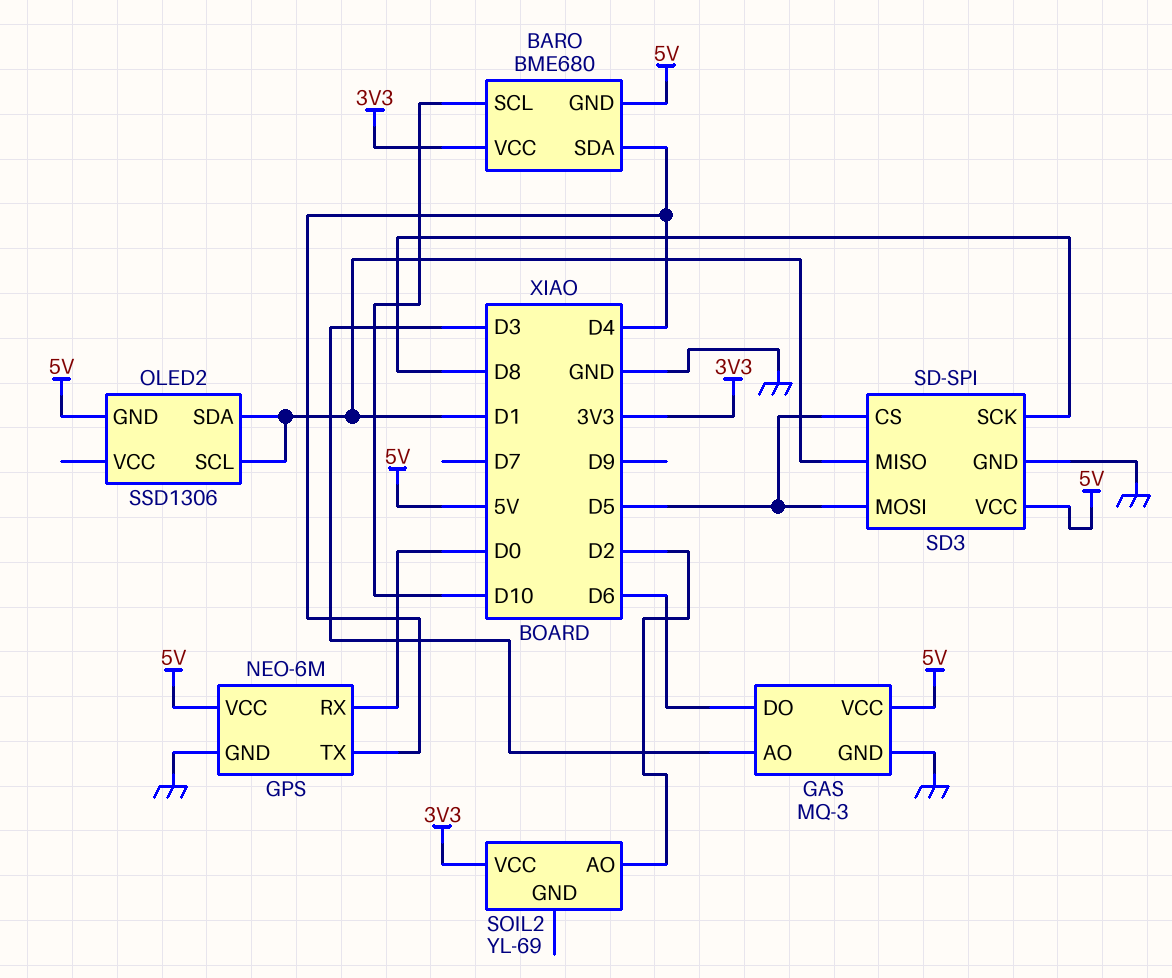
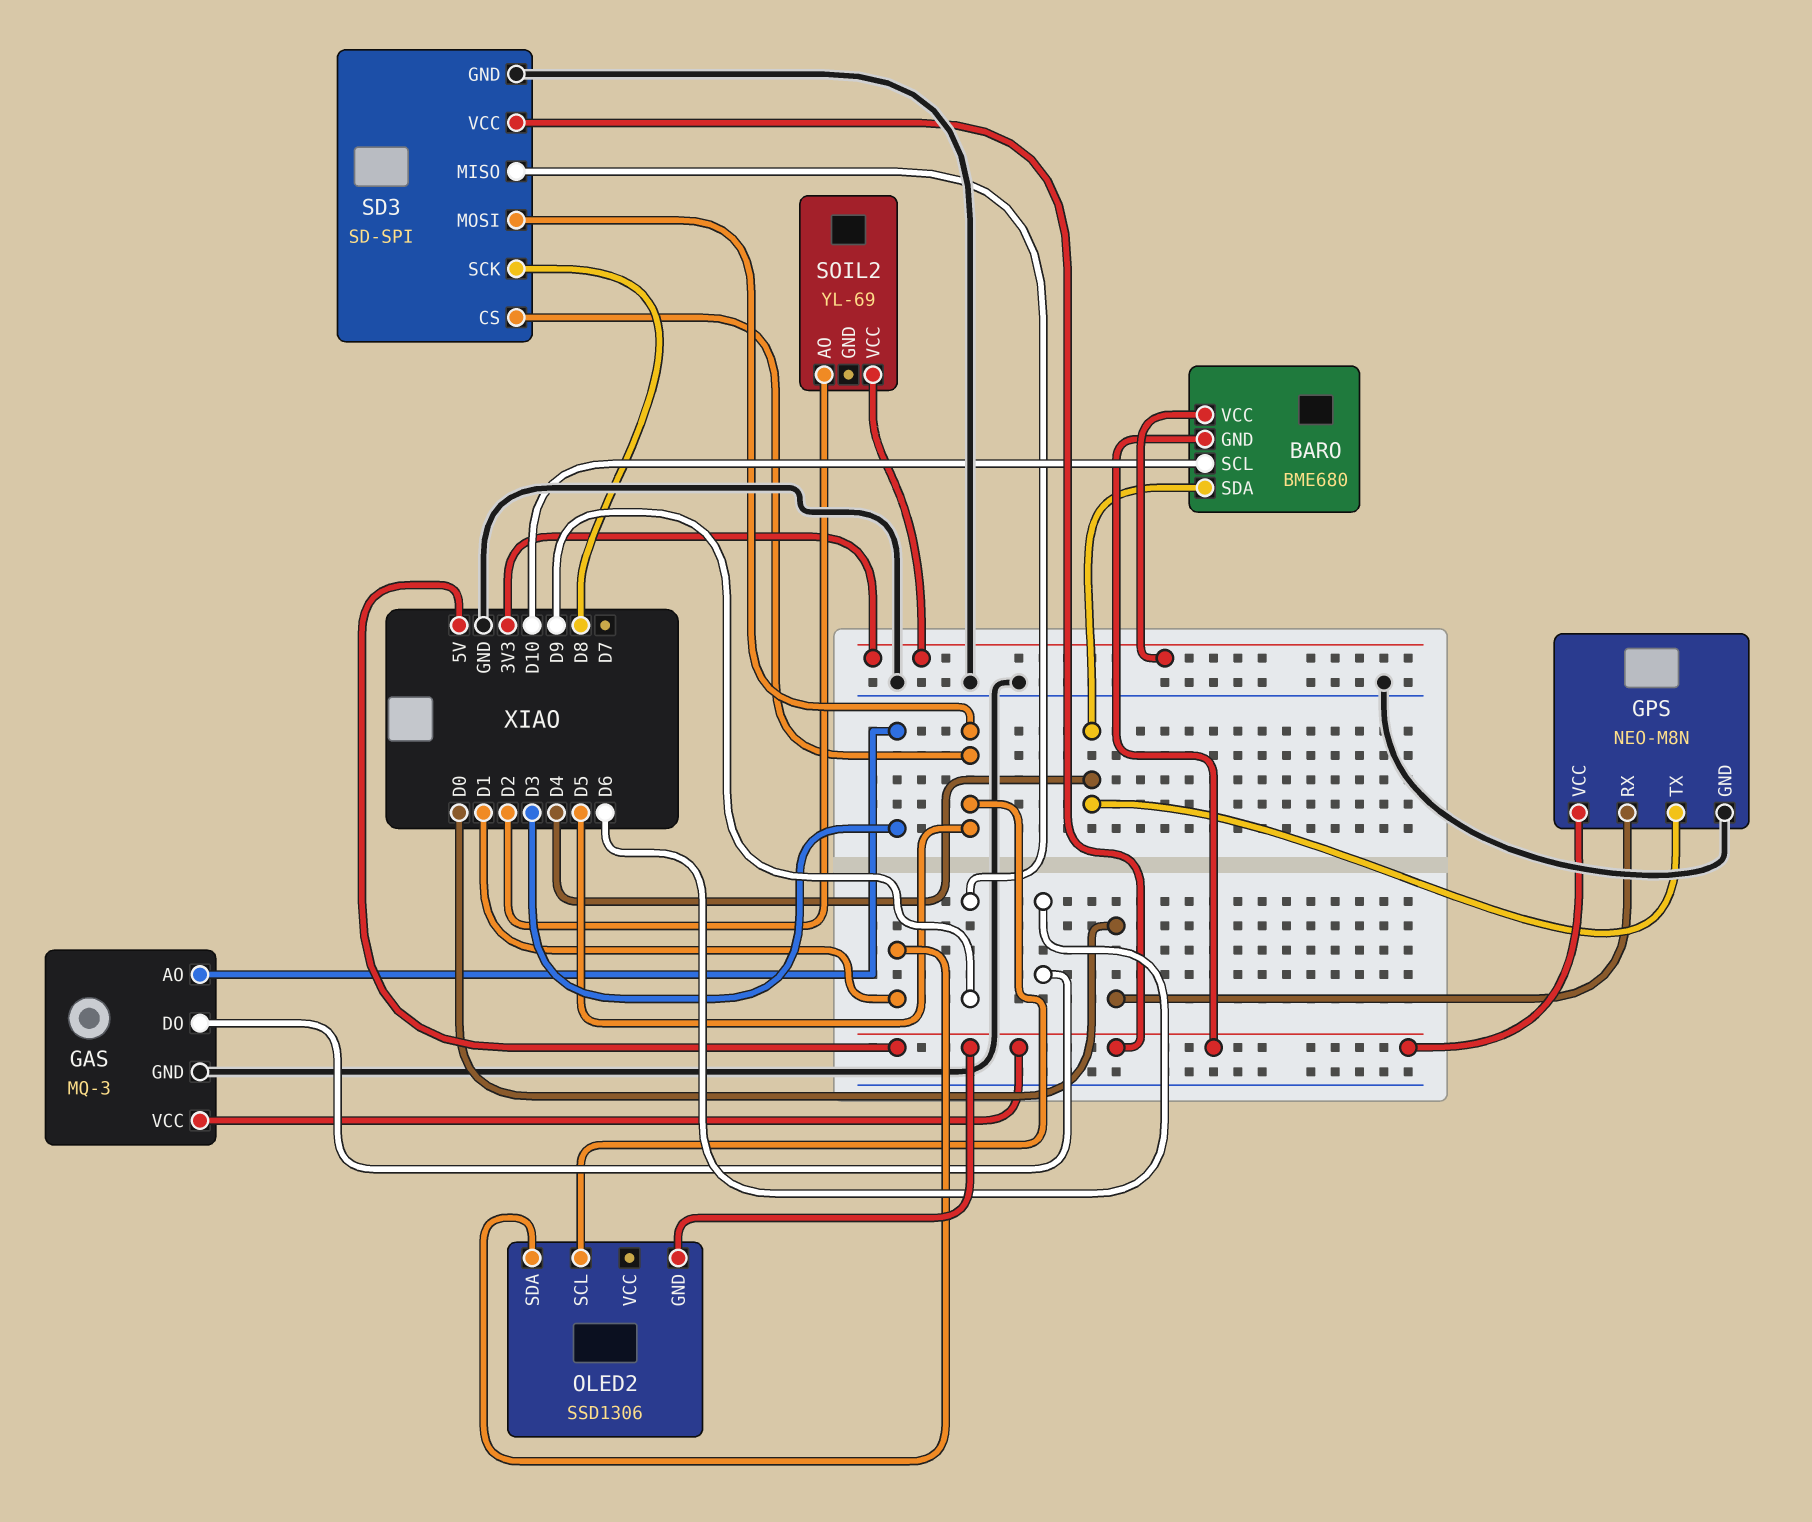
GPS: NEO-6M -> NEO-M8N
OLED2 pin SCL: D1 -> D5
SD3 pin MISO: D1 -> D9

